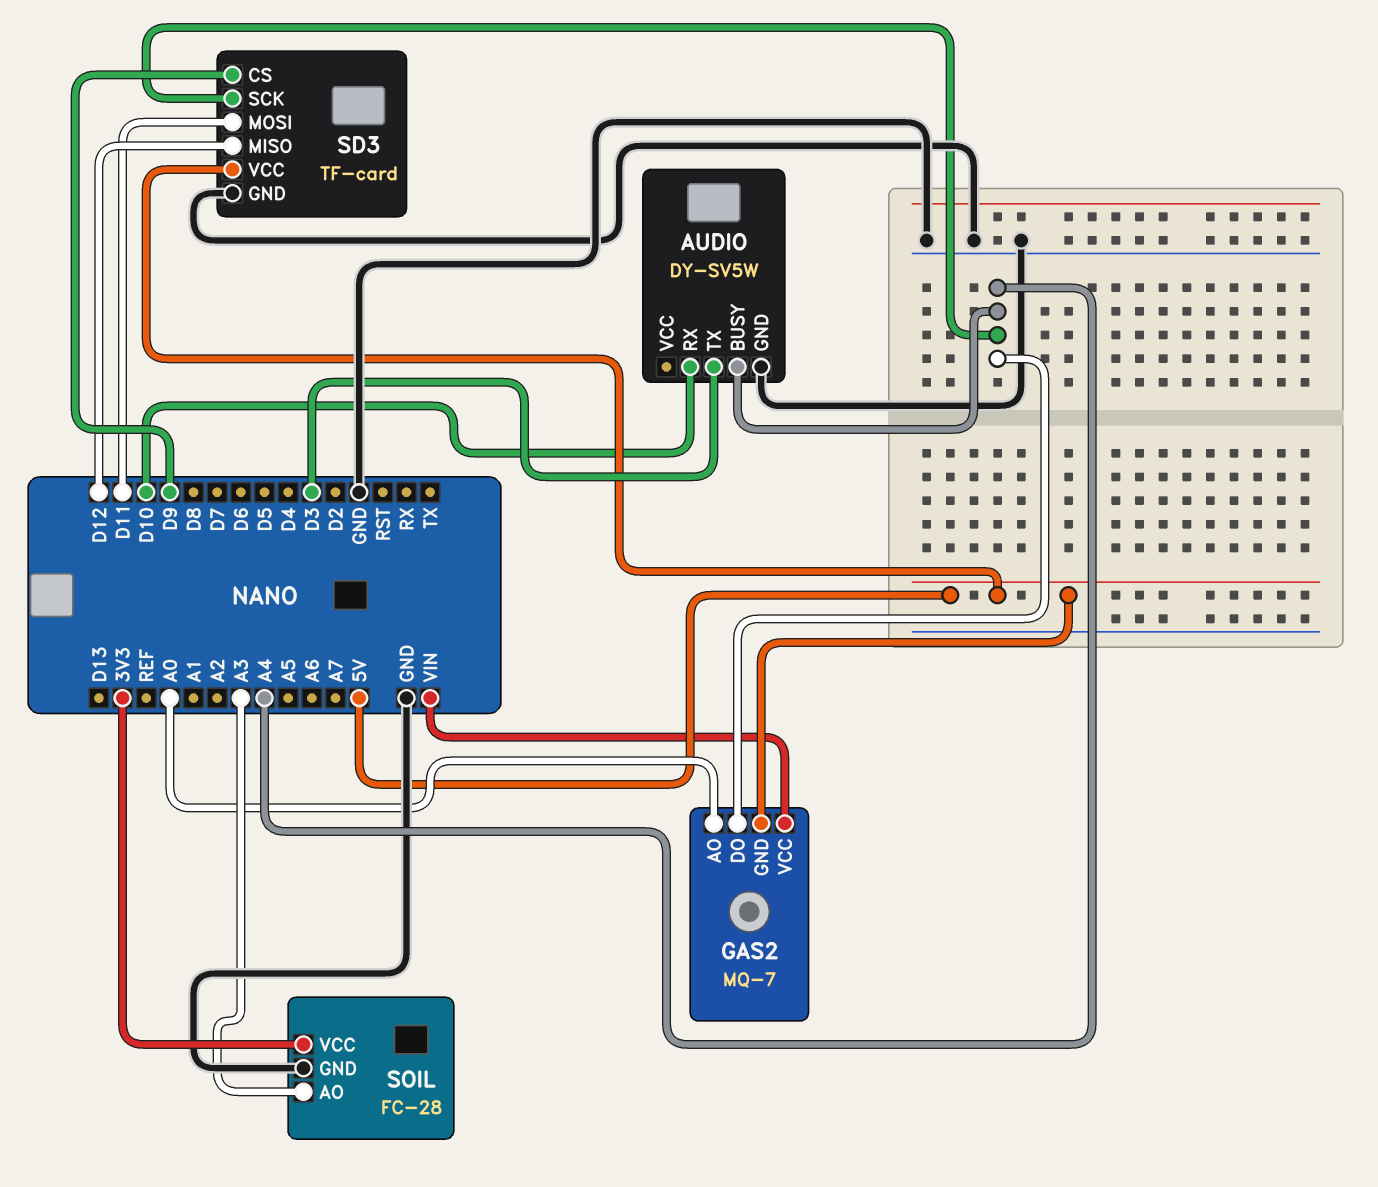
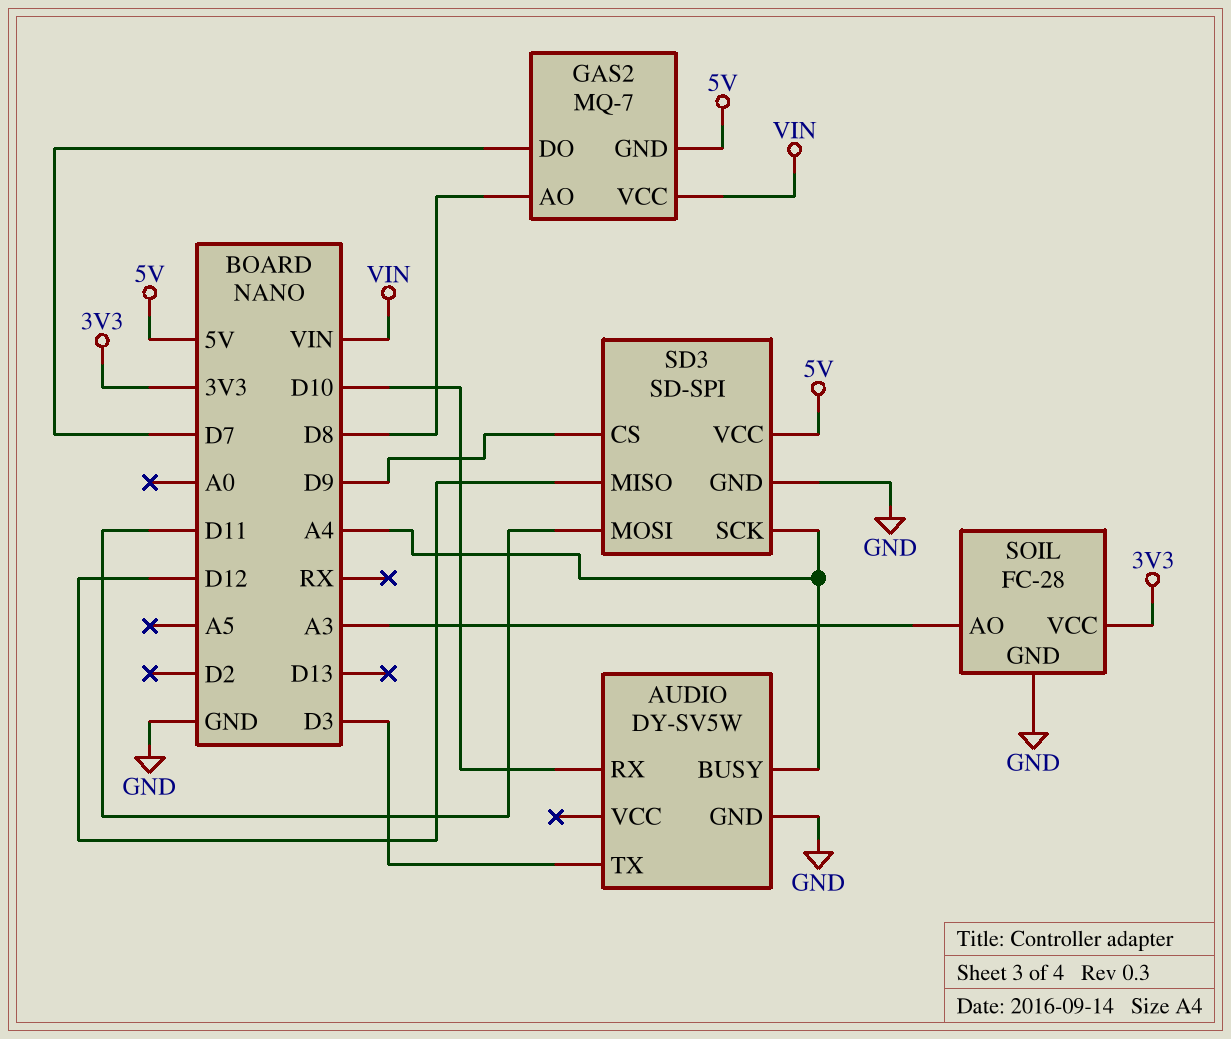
GAS2 pin AO: A0 -> D8
GAS2 pin DO: A4 -> D7
SD3: TF-card -> SD-SPI

